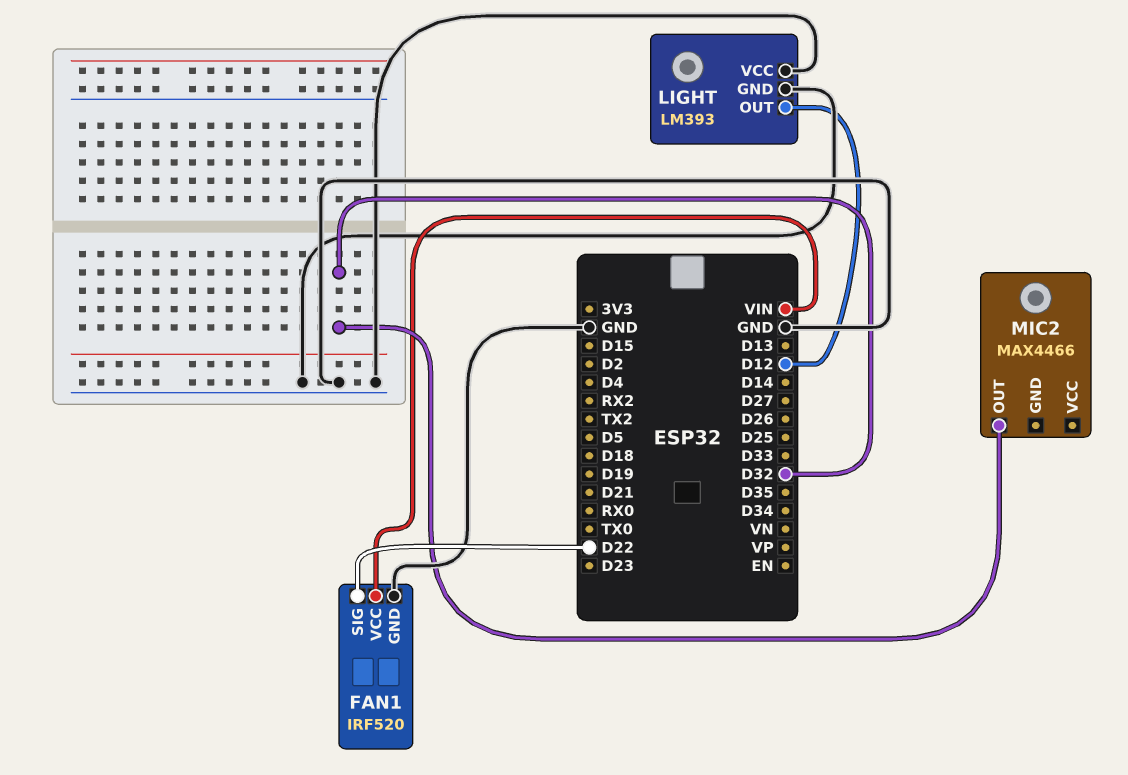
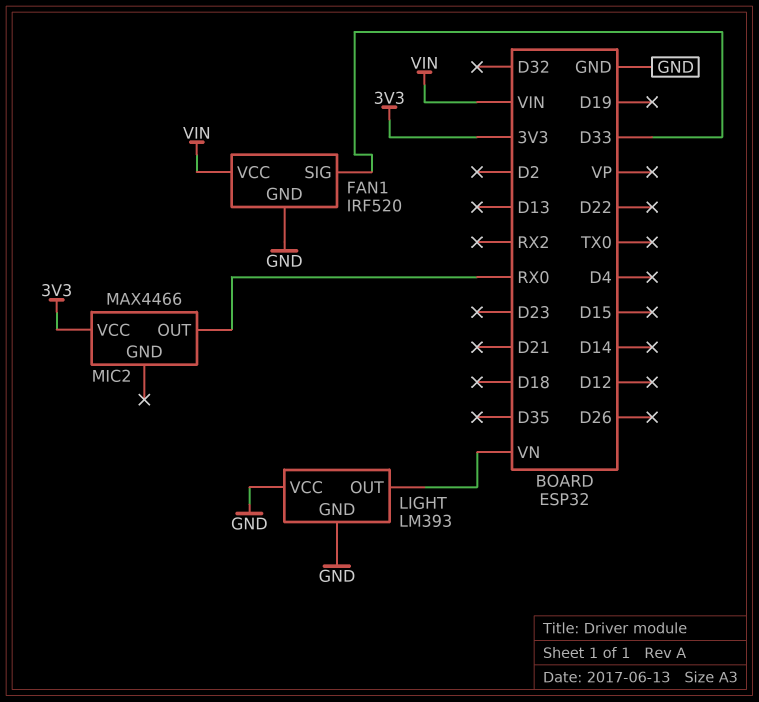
FAN1 pin SIG: D22 -> D33
LIGHT pin OUT: D12 -> VN
MIC2 pin OUT: D32 -> RX0
MIC2 pin VCC: none -> 3V3

